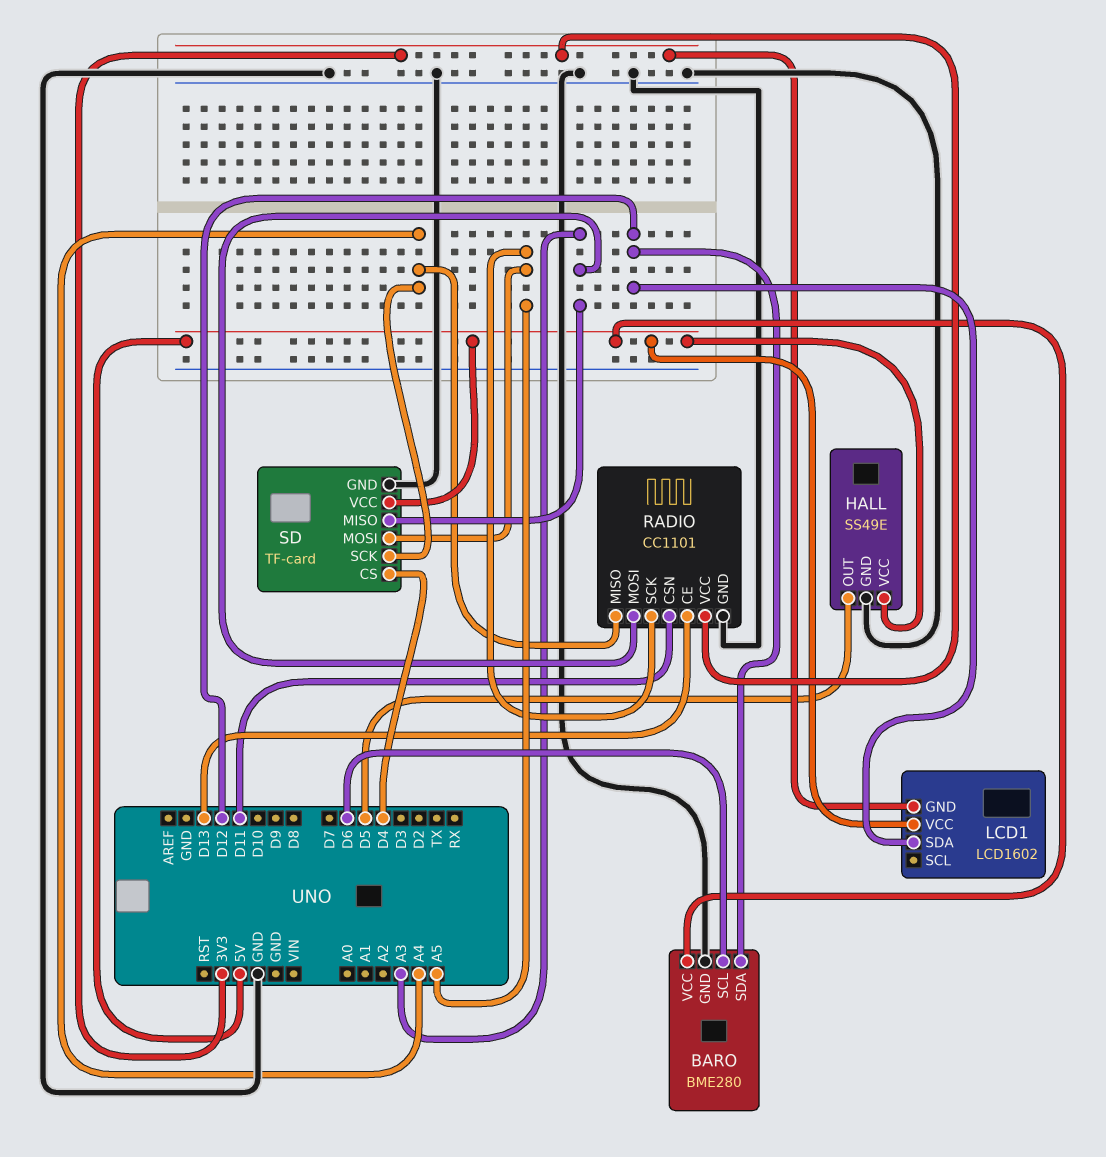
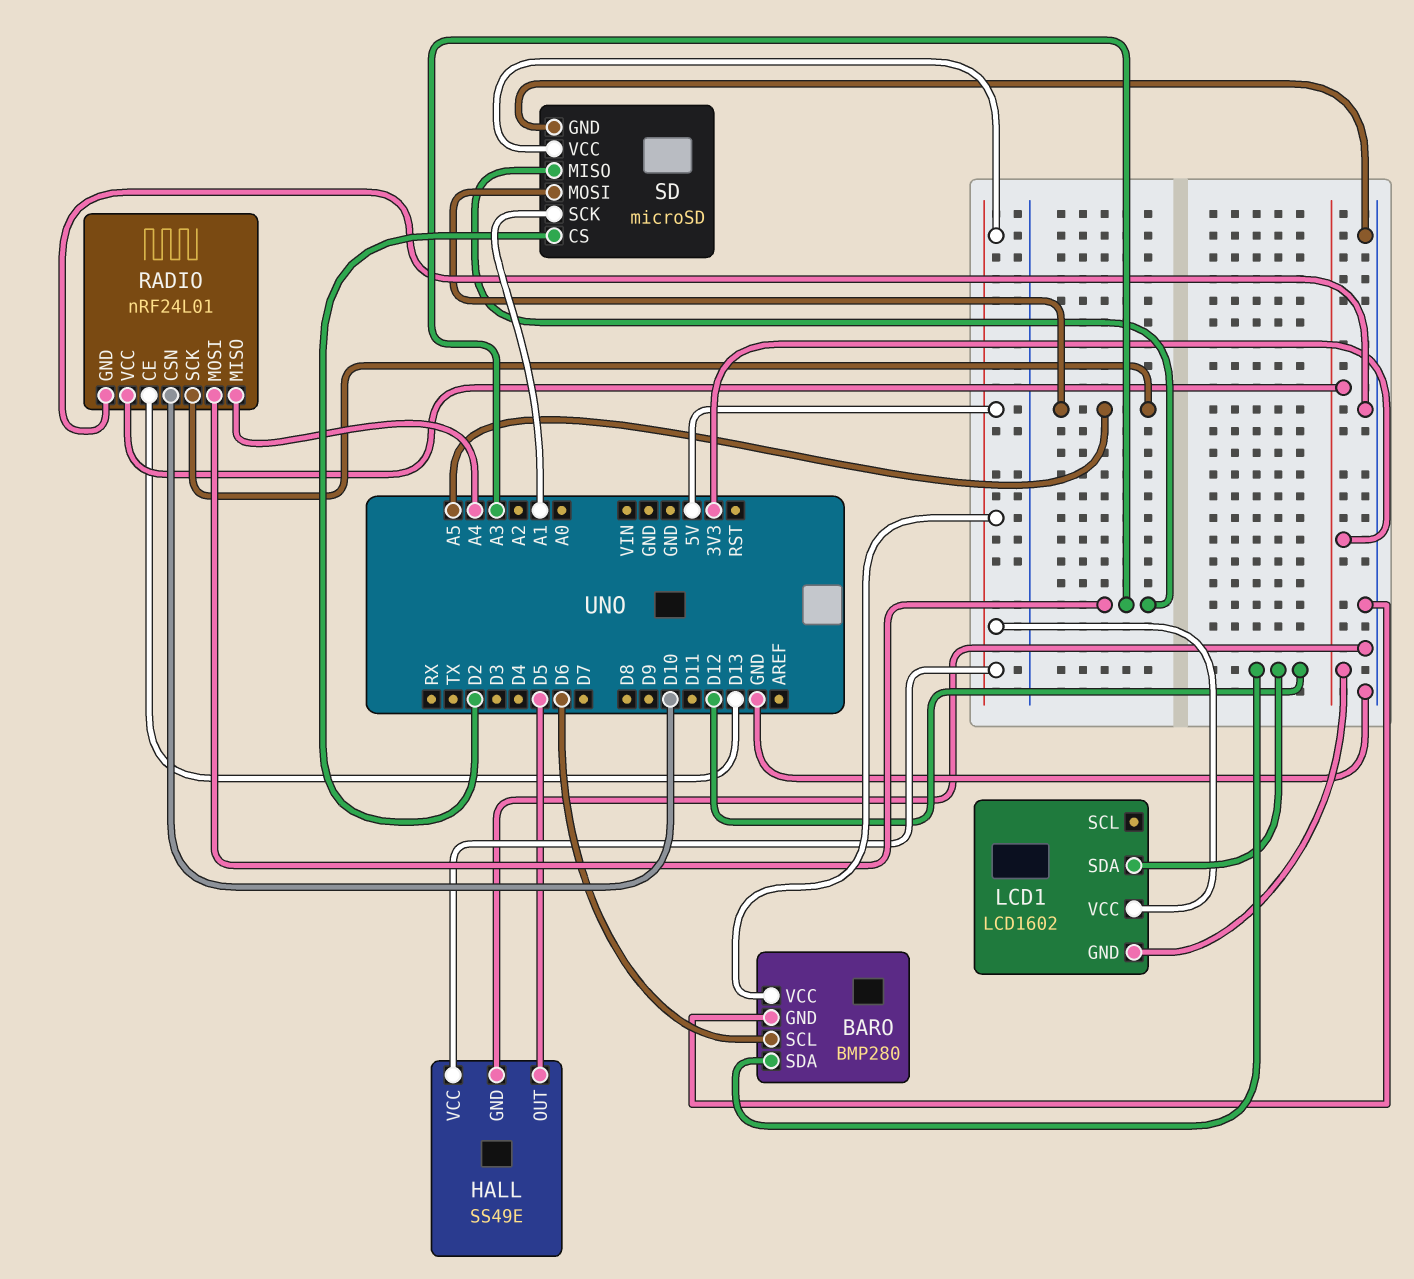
BARO: BME280 -> BMP280
RADIO: CC1101 -> nRF24L01
RADIO pin CSN: D11 -> D10
SD: TF-card -> microSD
SD pin CS: D4 -> D2
SD pin SCK: A4 -> A1

